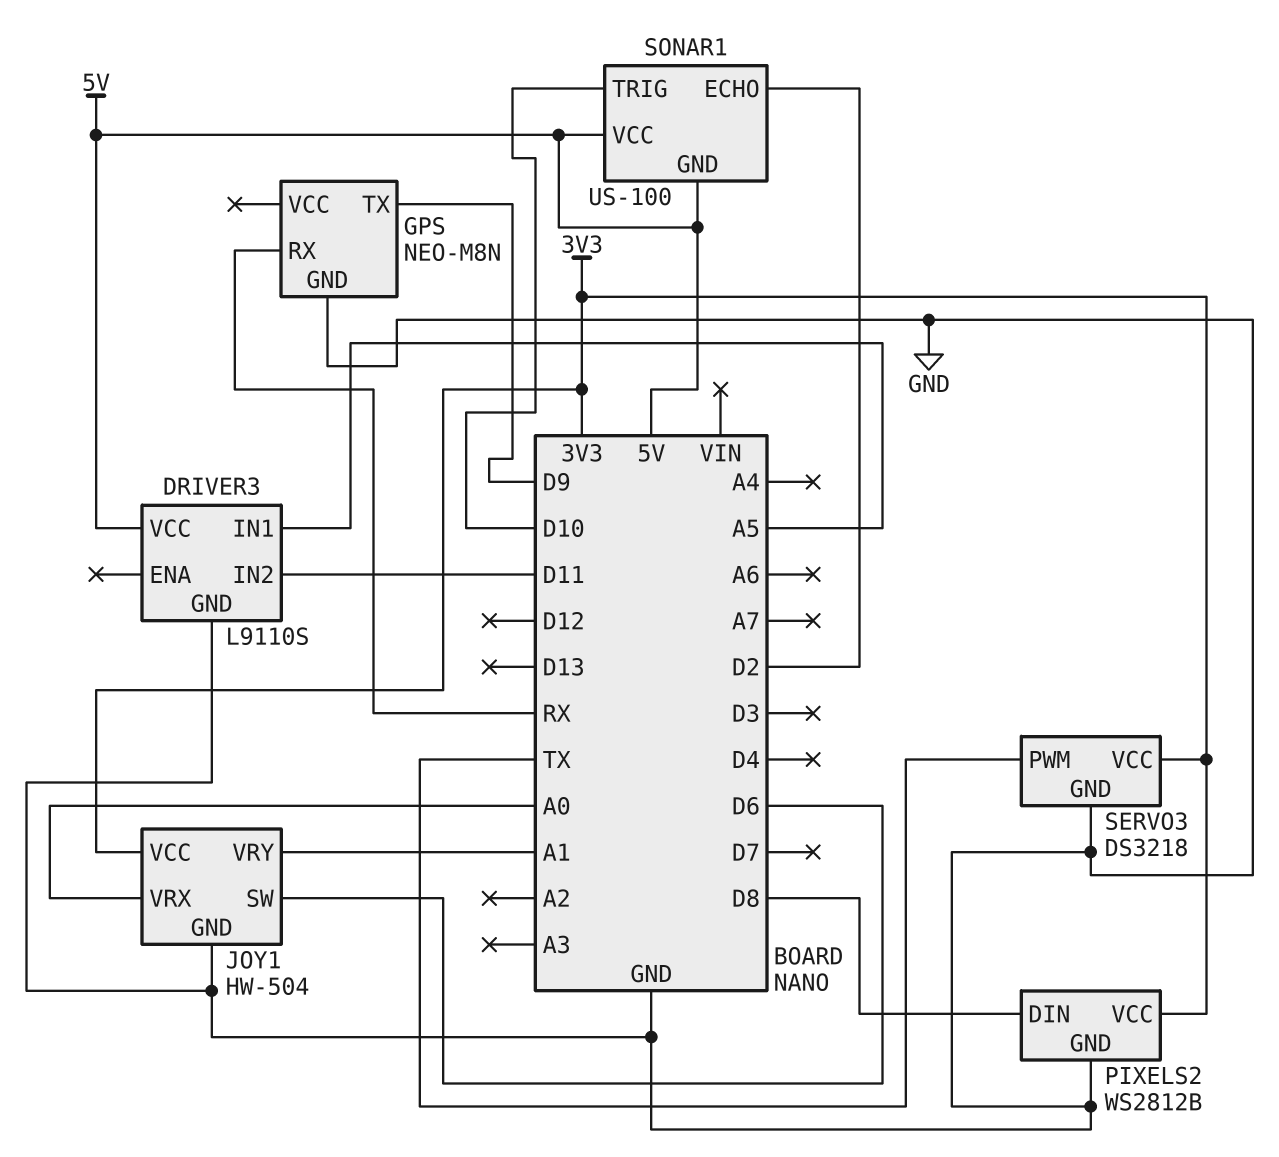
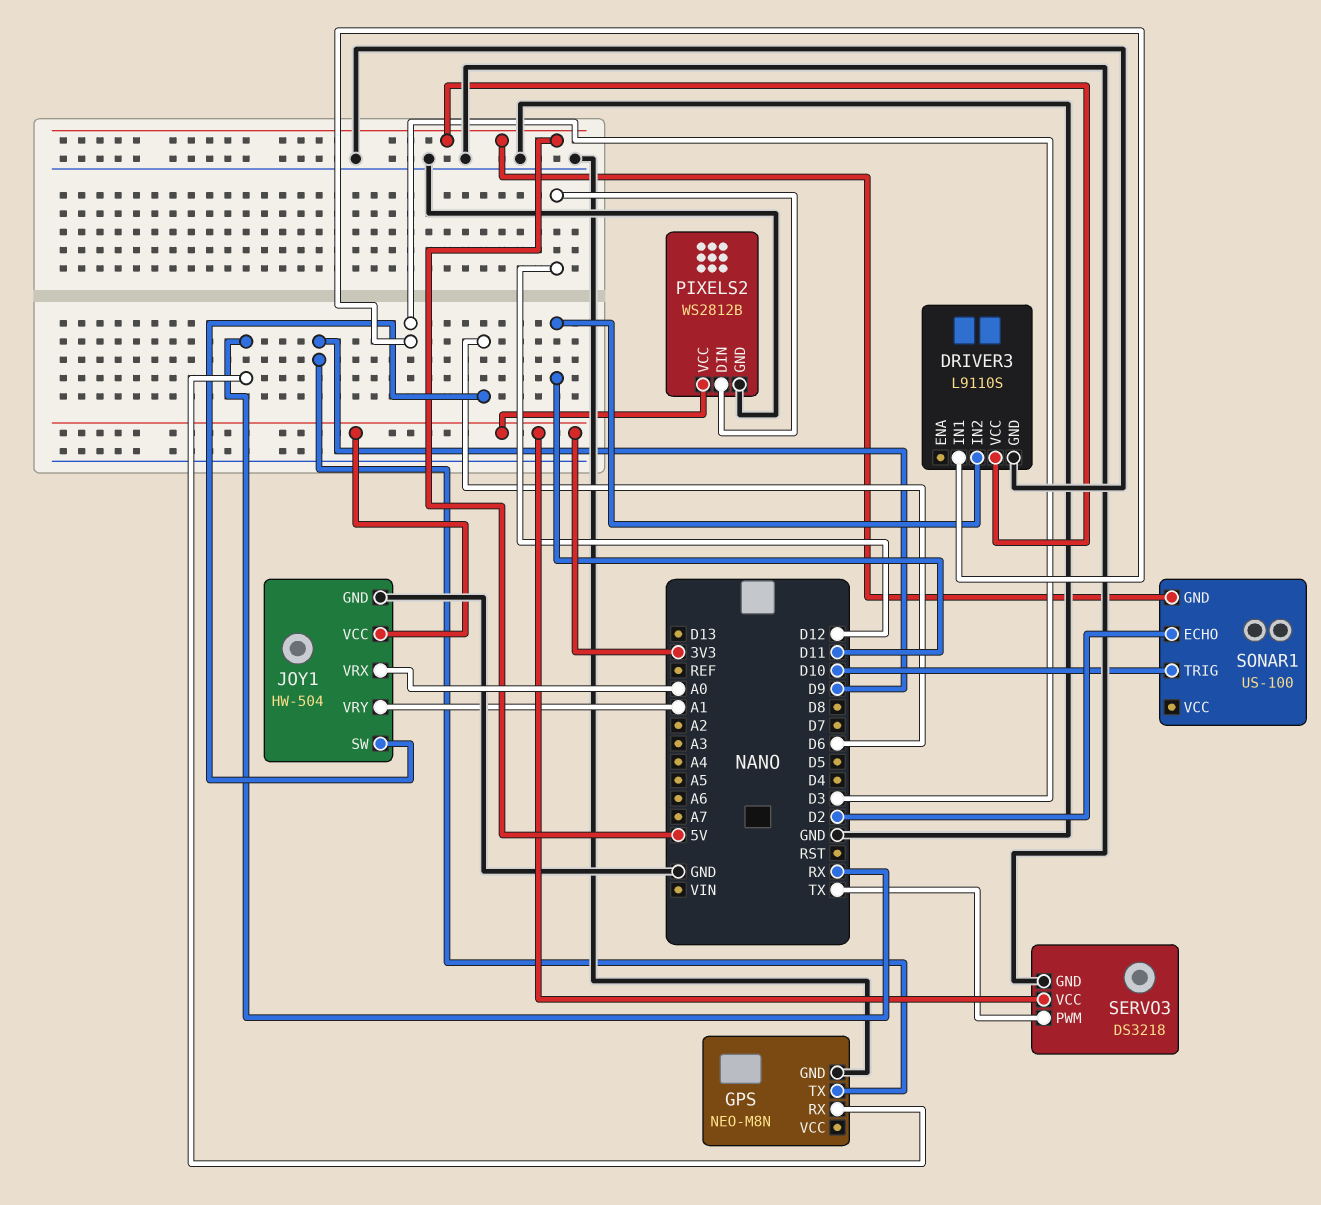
DRIVER3 pin IN1: A5 -> D3
PIXELS2 pin DIN: D8 -> D12
SONAR1 pin VCC: 5V -> none

